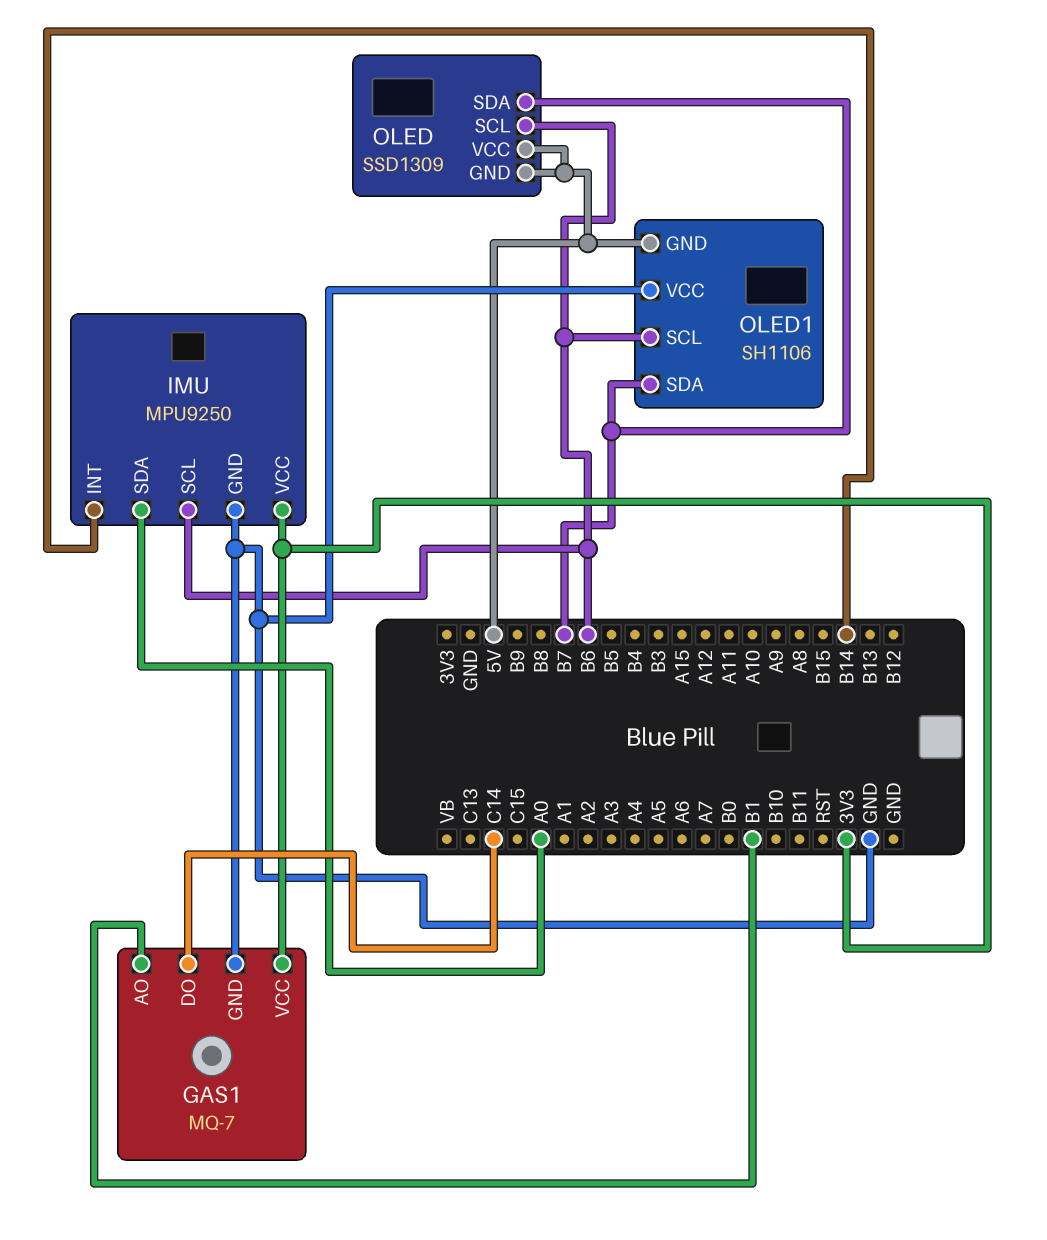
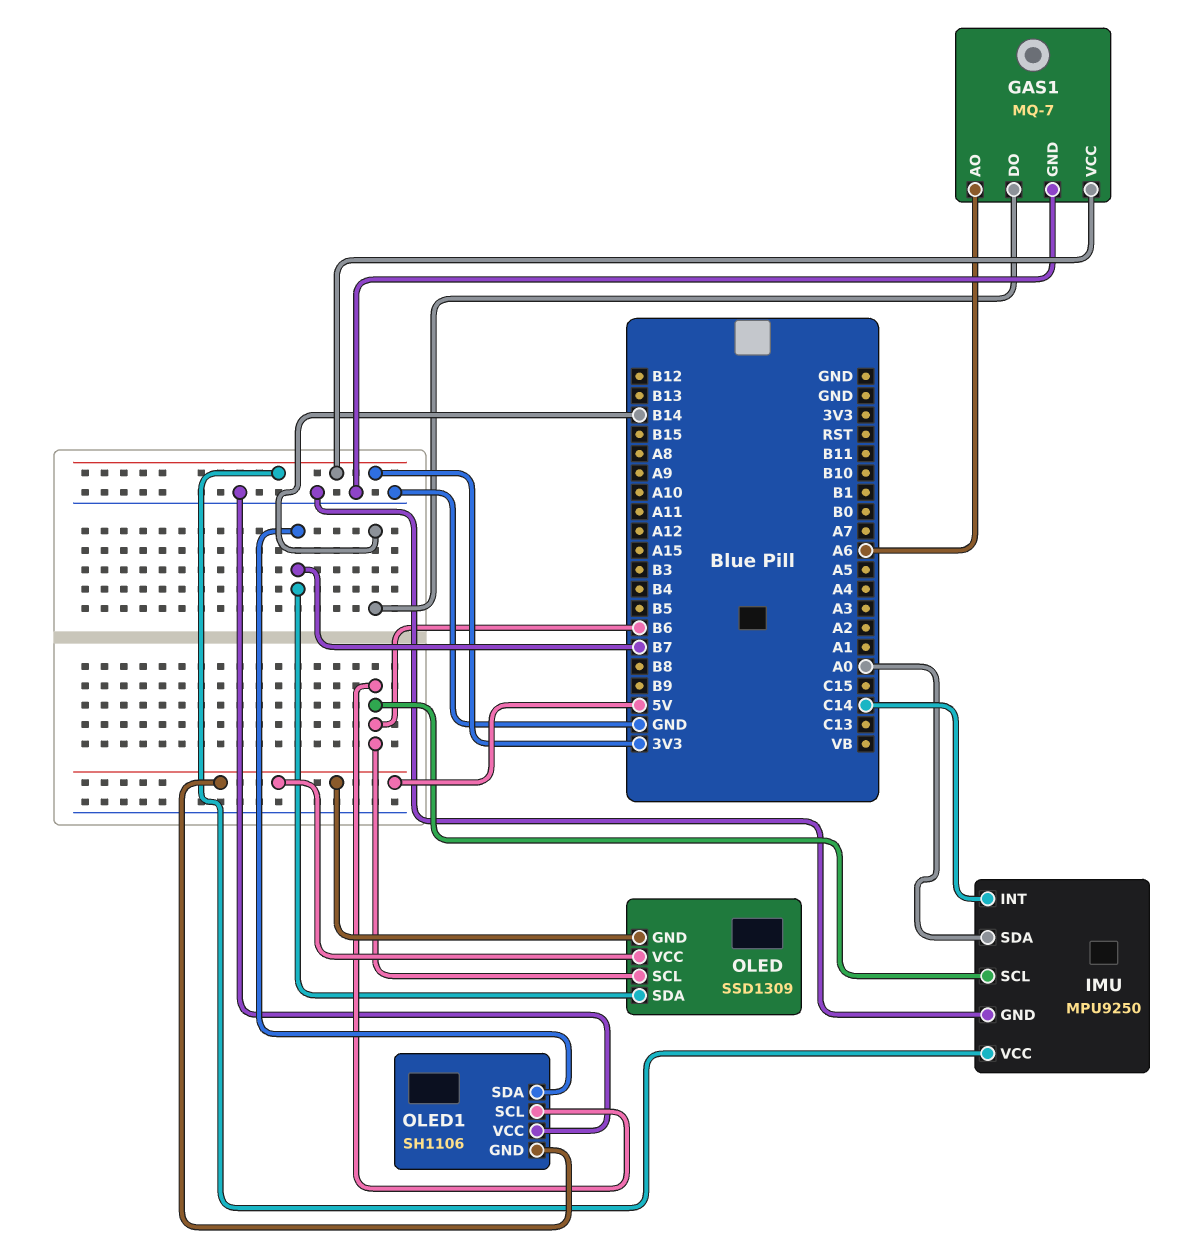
GAS1 pin AO: B1 -> A6
GAS1 pin DO: C14 -> B14
IMU pin INT: B14 -> C14

